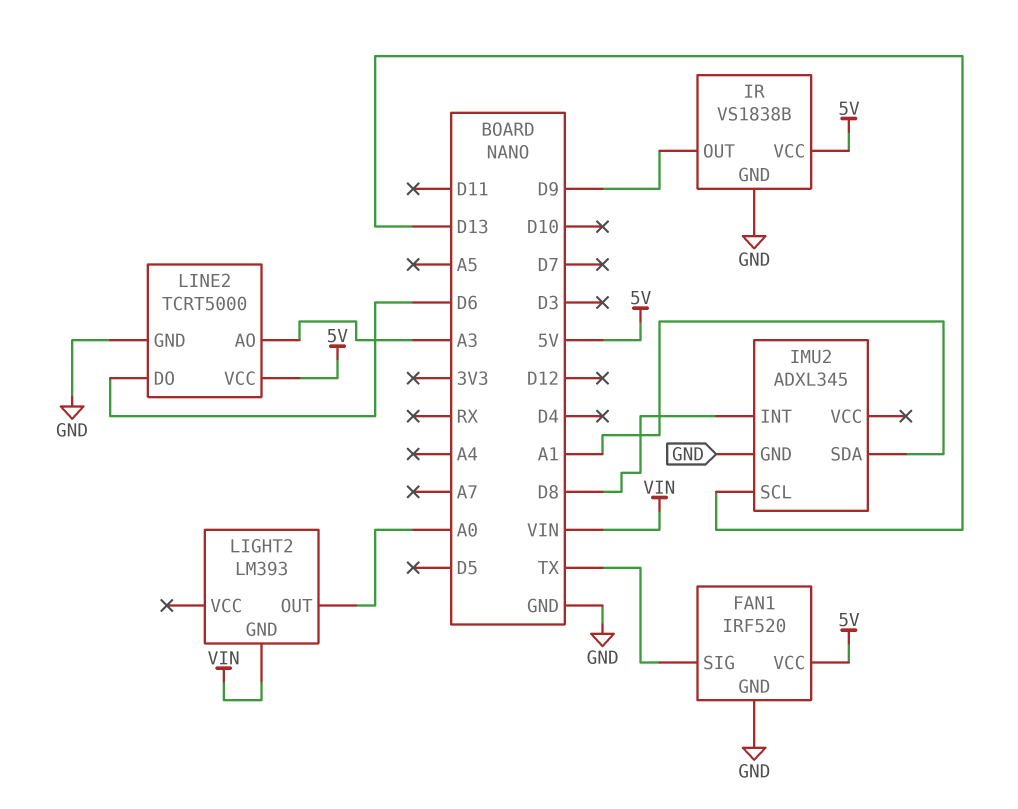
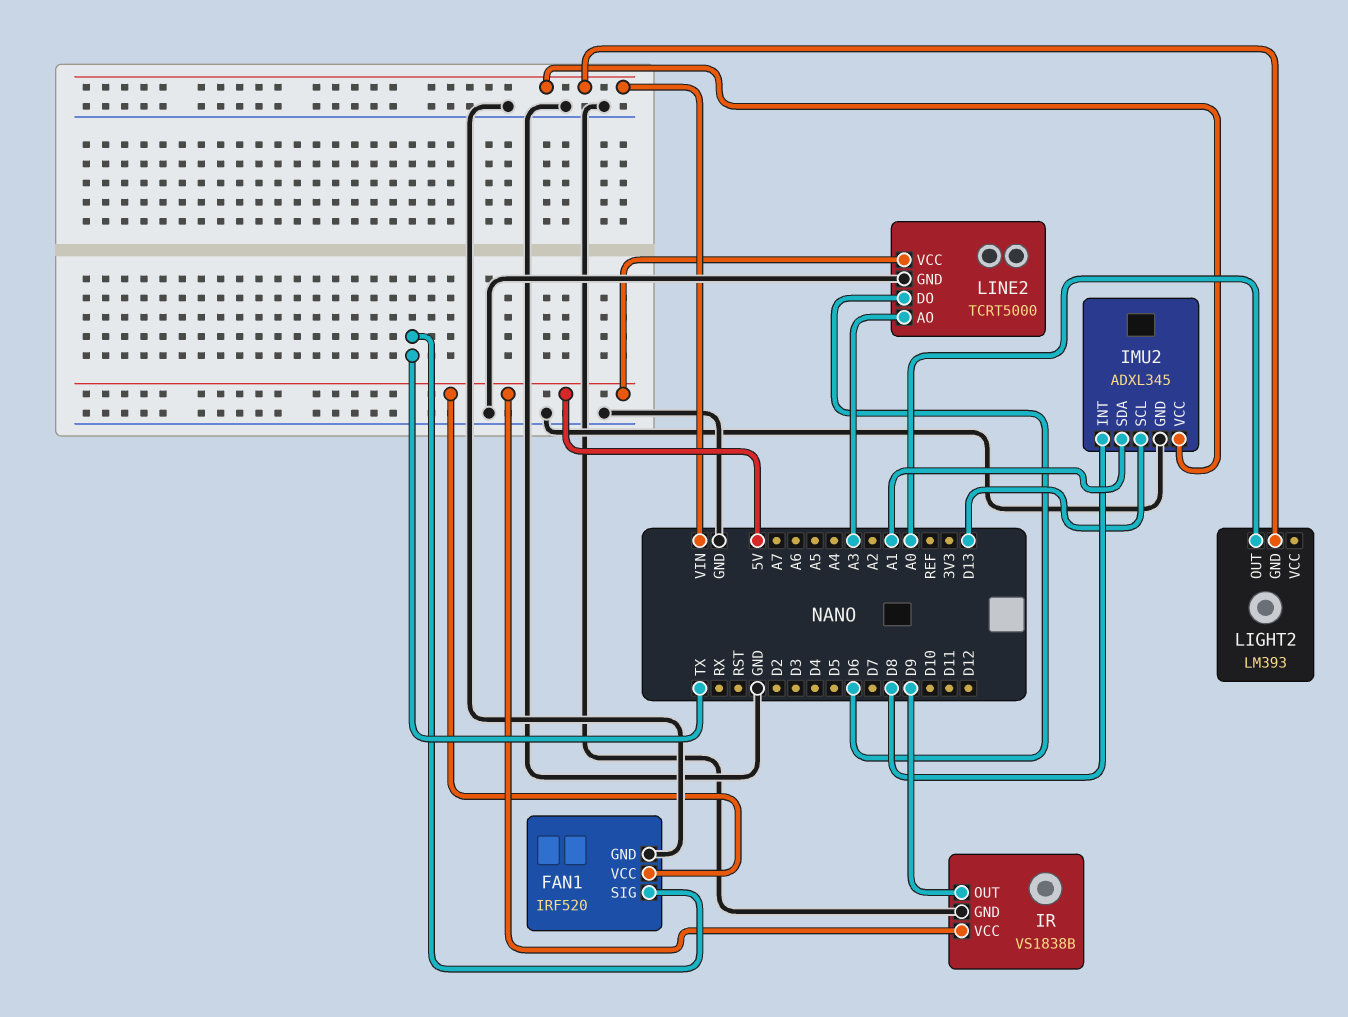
IMU2 pin VCC: none -> VIN

